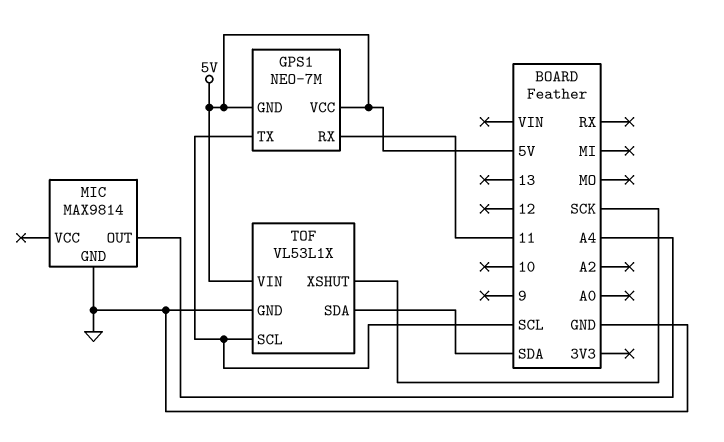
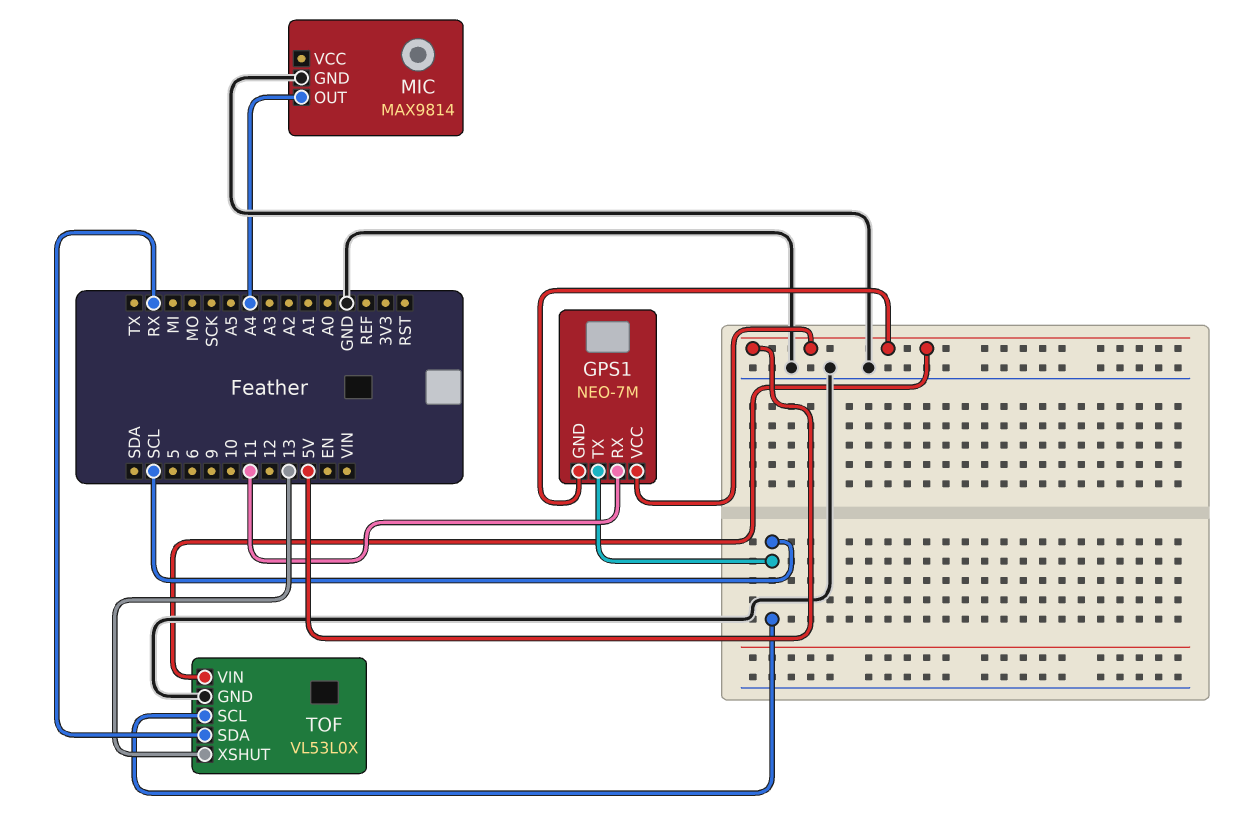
TOF: VL53L1X -> VL53L0X
TOF pin SDA: SDA -> RX
TOF pin XSHUT: SCK -> 13

